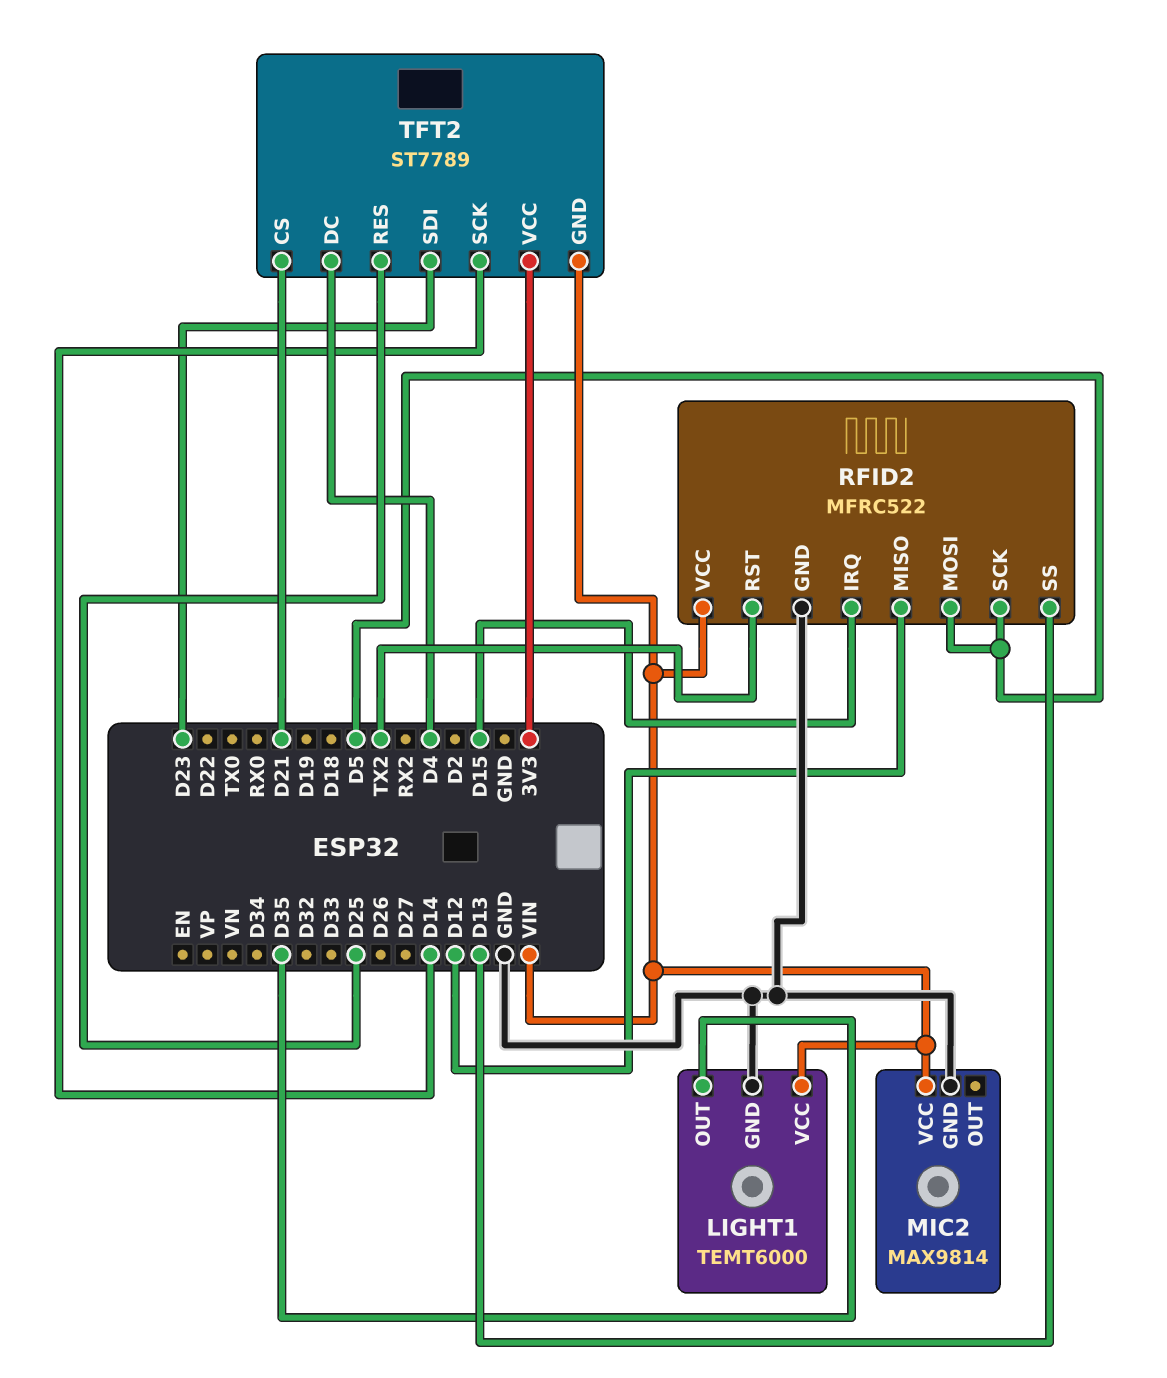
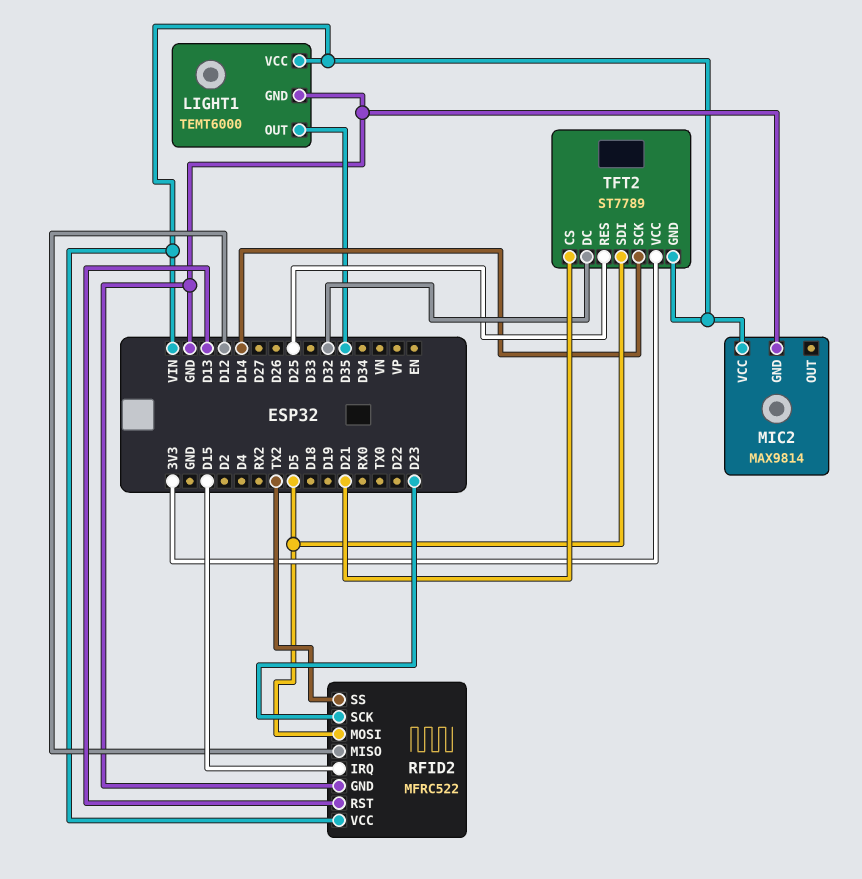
RFID2 pin RST: TX2 -> D13
RFID2 pin SCK: D5 -> D23
RFID2 pin SS: D13 -> TX2
TFT2 pin DC: D4 -> D32
TFT2 pin SDI: D23 -> D5

